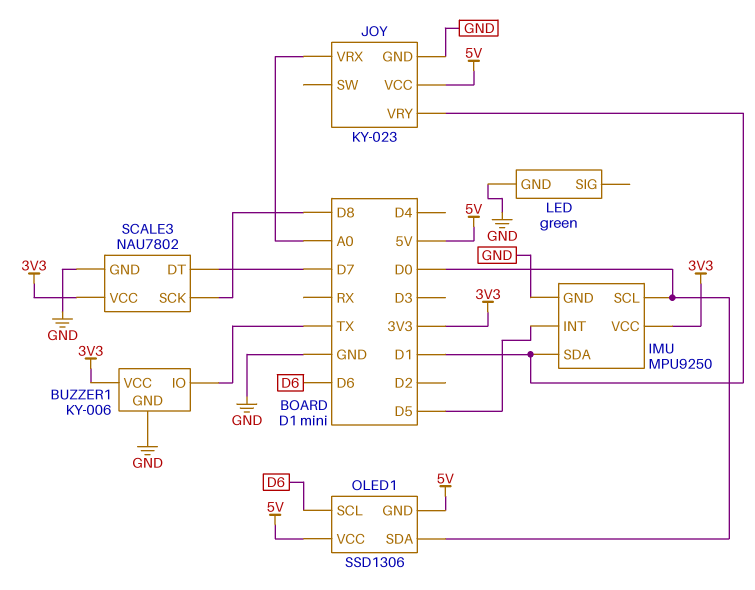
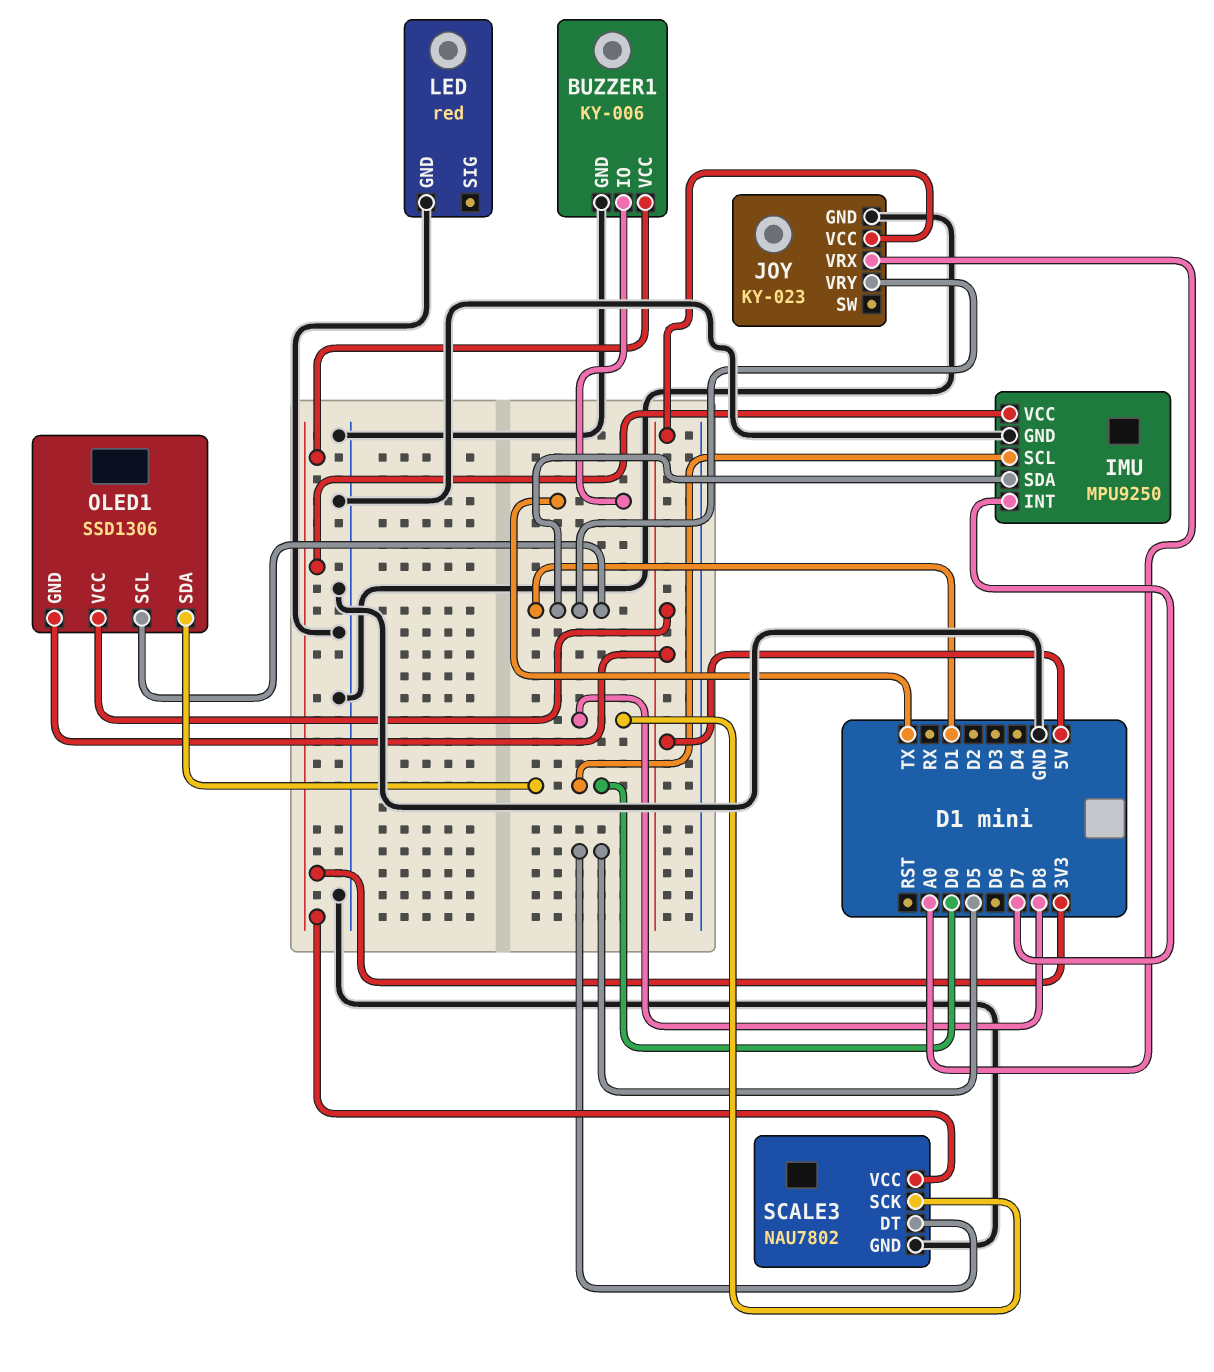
IMU pin INT: D5 -> D7
LED: green -> red
OLED1 pin SCL: D6 -> D1
SCALE3 pin DT: D7 -> D5

